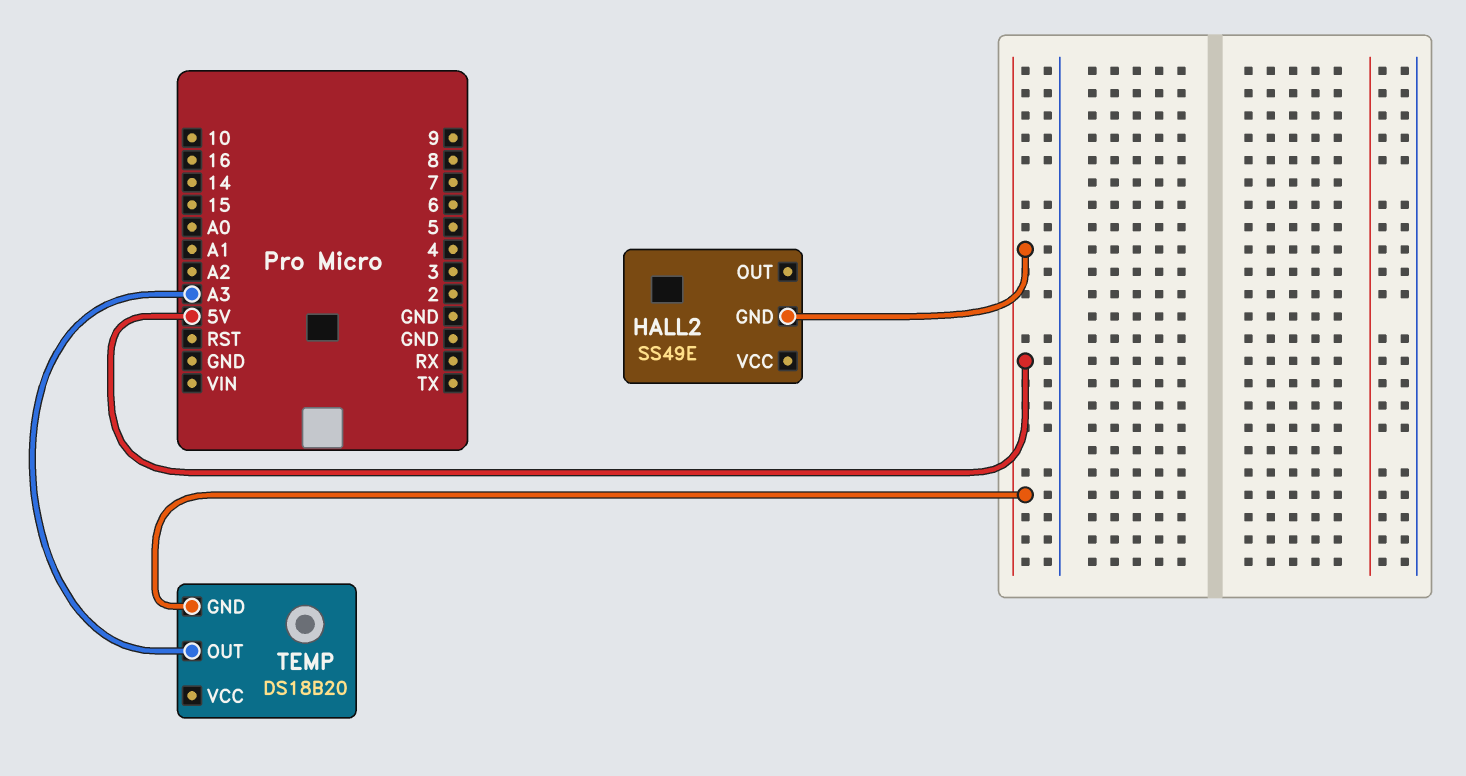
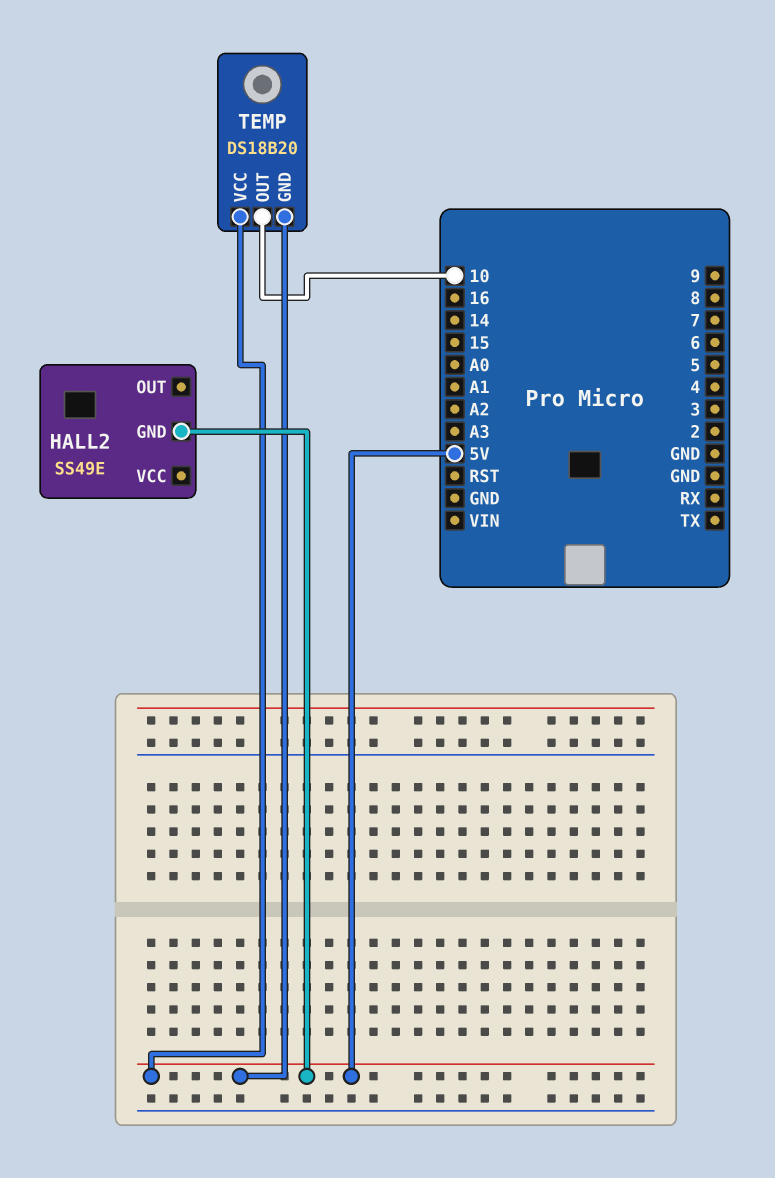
TEMP pin OUT: A3 -> 10
TEMP pin VCC: none -> 5V

